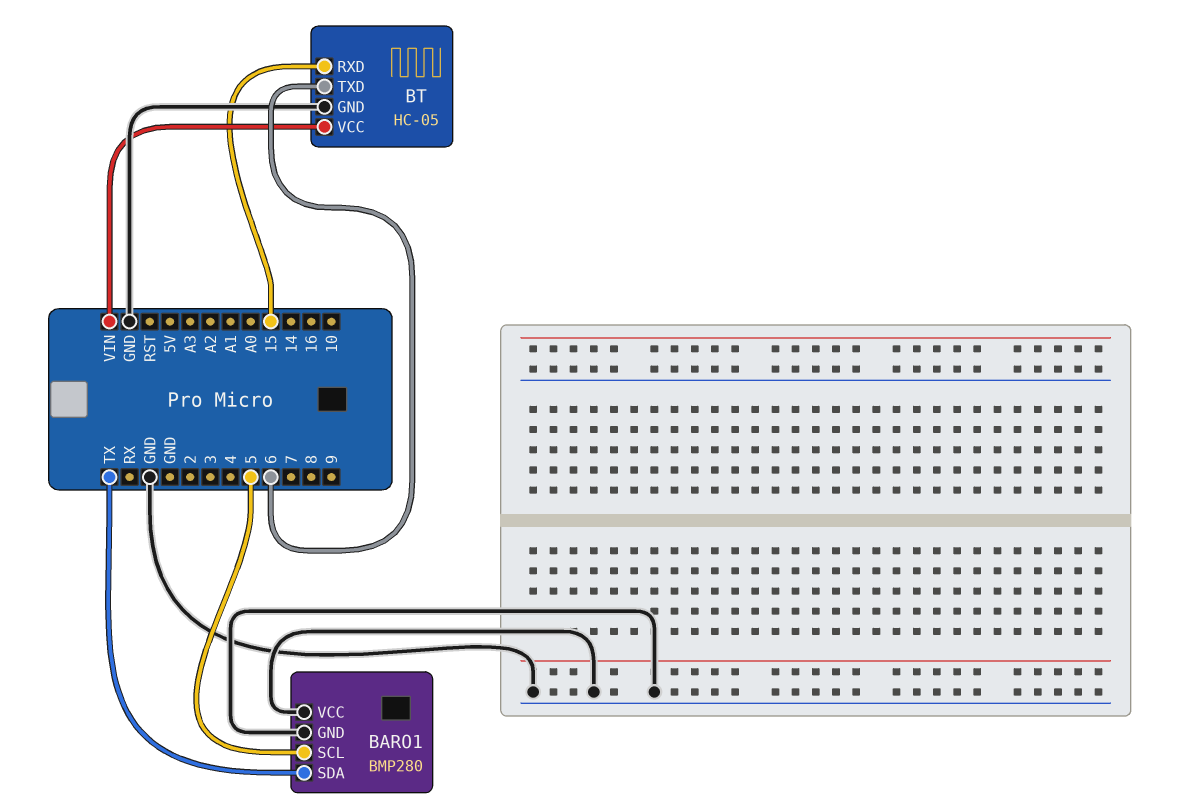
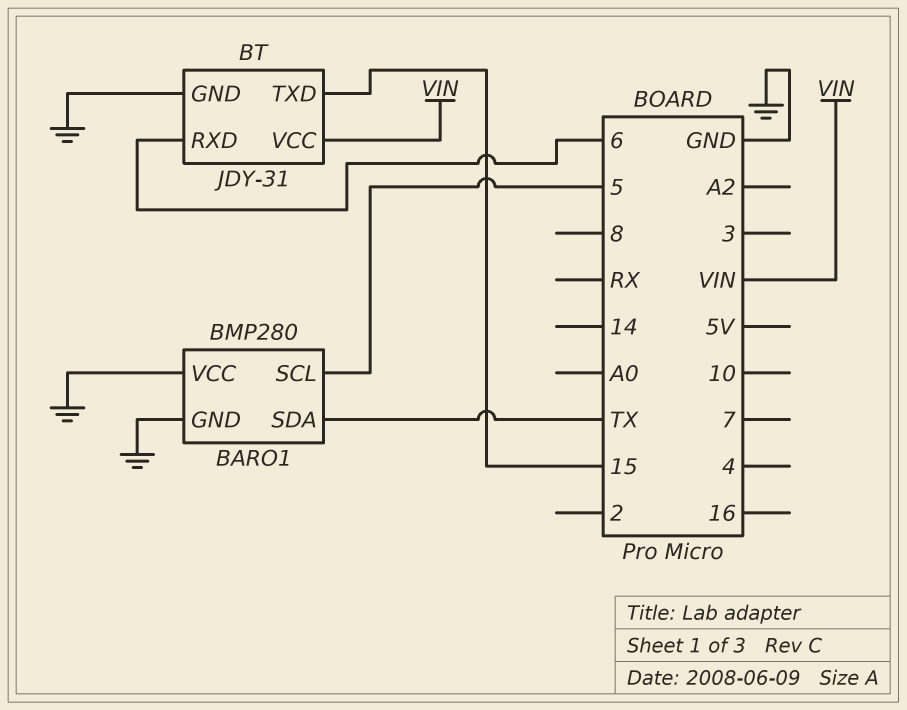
BT: HC-05 -> JDY-31
BT pin RXD: 15 -> 6
BT pin TXD: 6 -> 15

